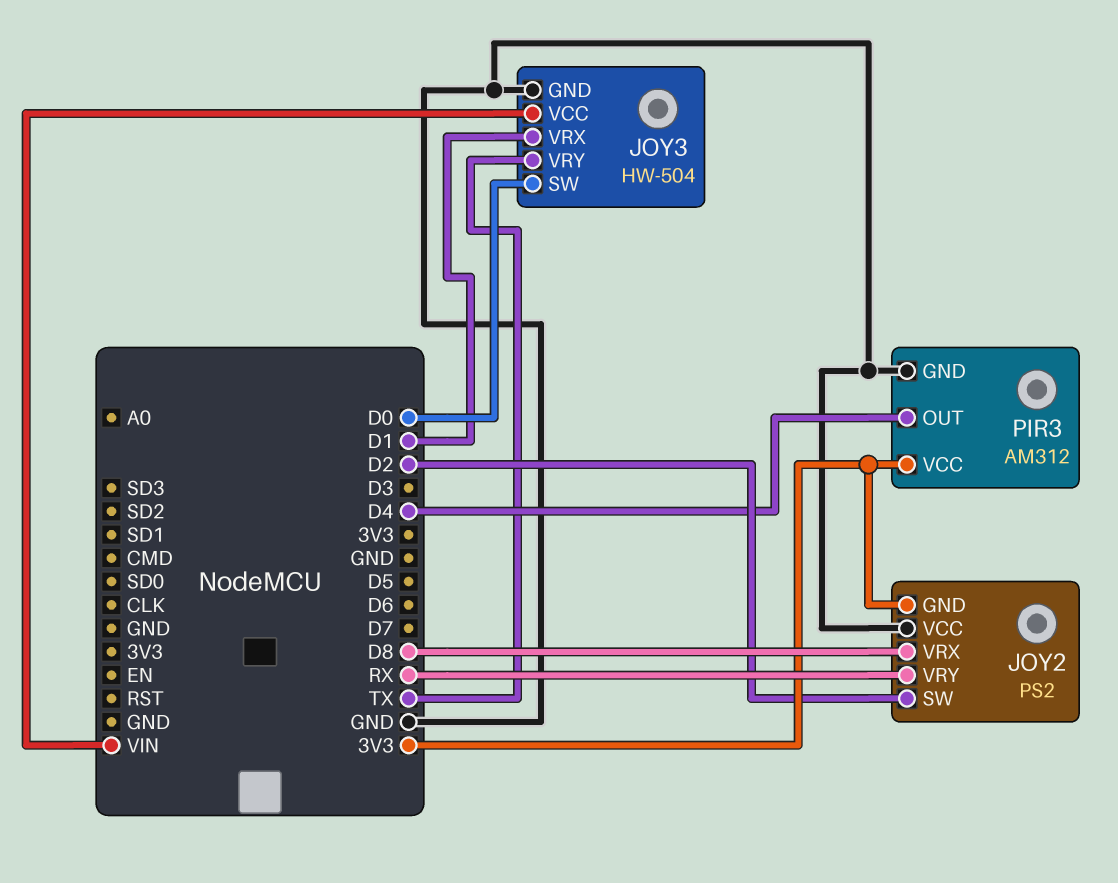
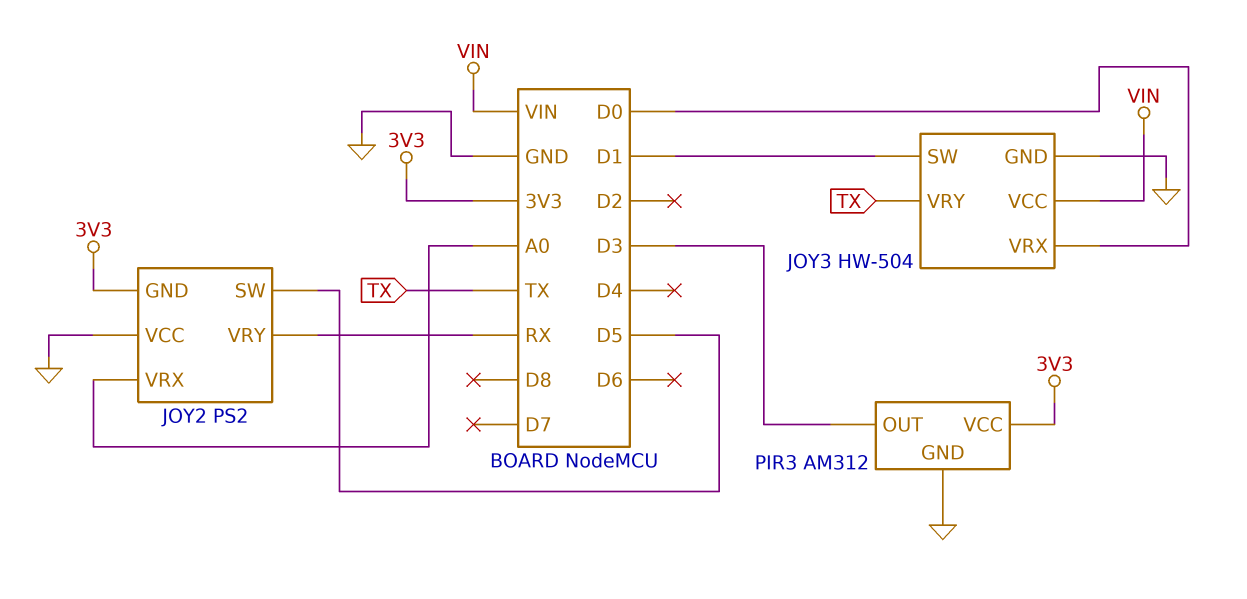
JOY2 pin SW: D2 -> D5
JOY2 pin VRX: D8 -> A0
JOY3 pin SW: D0 -> D1
JOY3 pin VRX: D1 -> D0
PIR3 pin OUT: D4 -> D3

